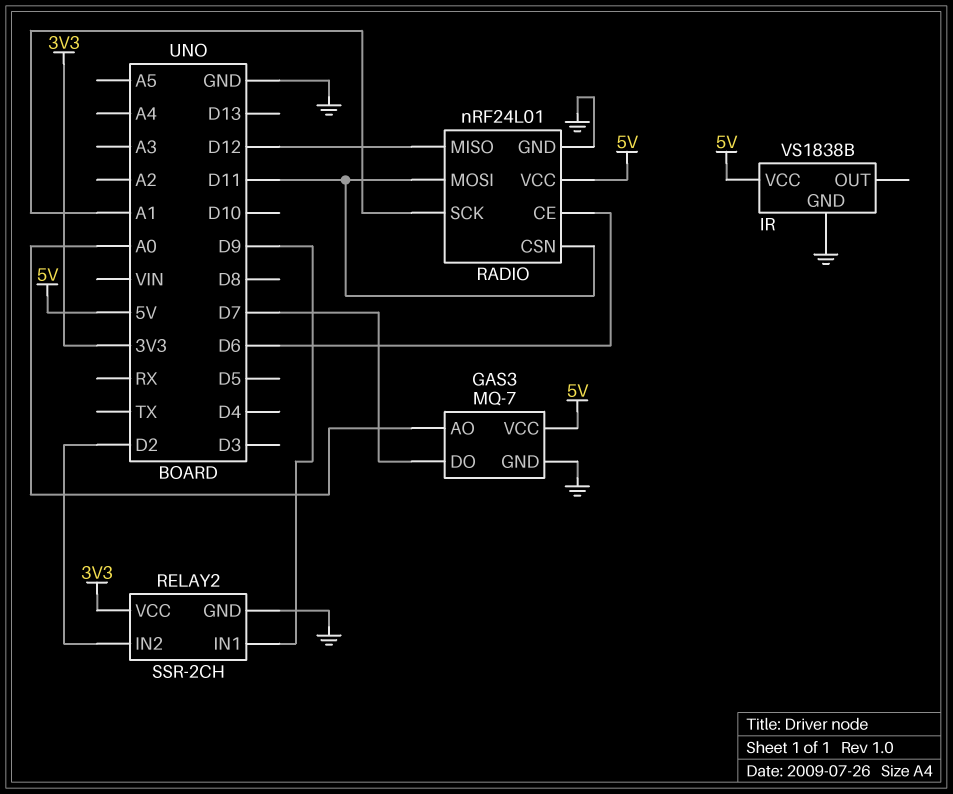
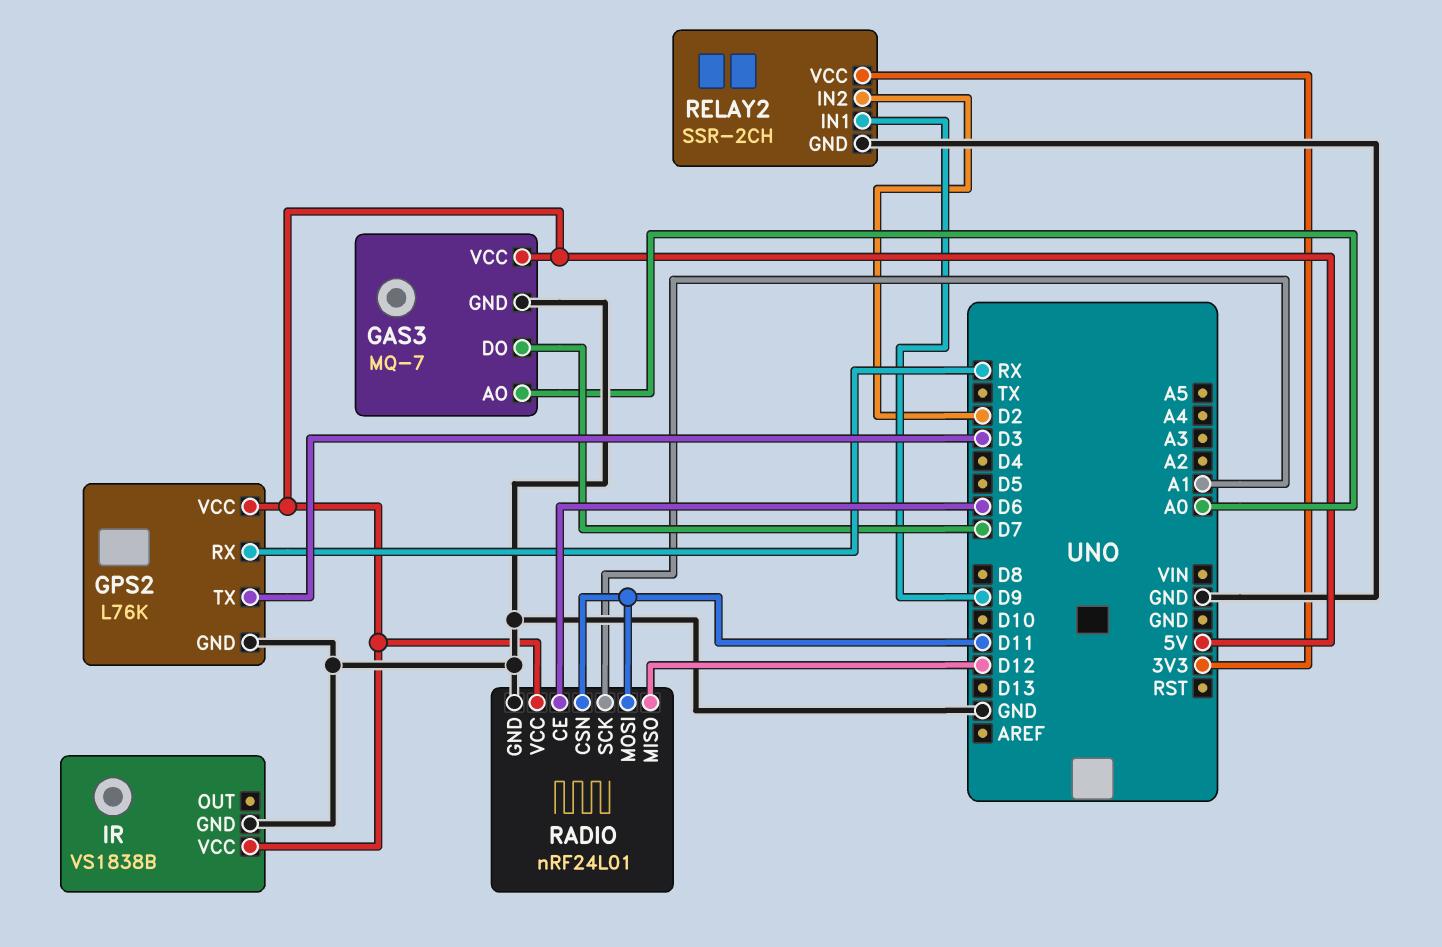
GPS2: none -> L76K
GPS2 pin GND: none -> GND
GPS2 pin RX: none -> RX
GPS2 pin TX: none -> D3
GPS2 pin VCC: none -> 5V

